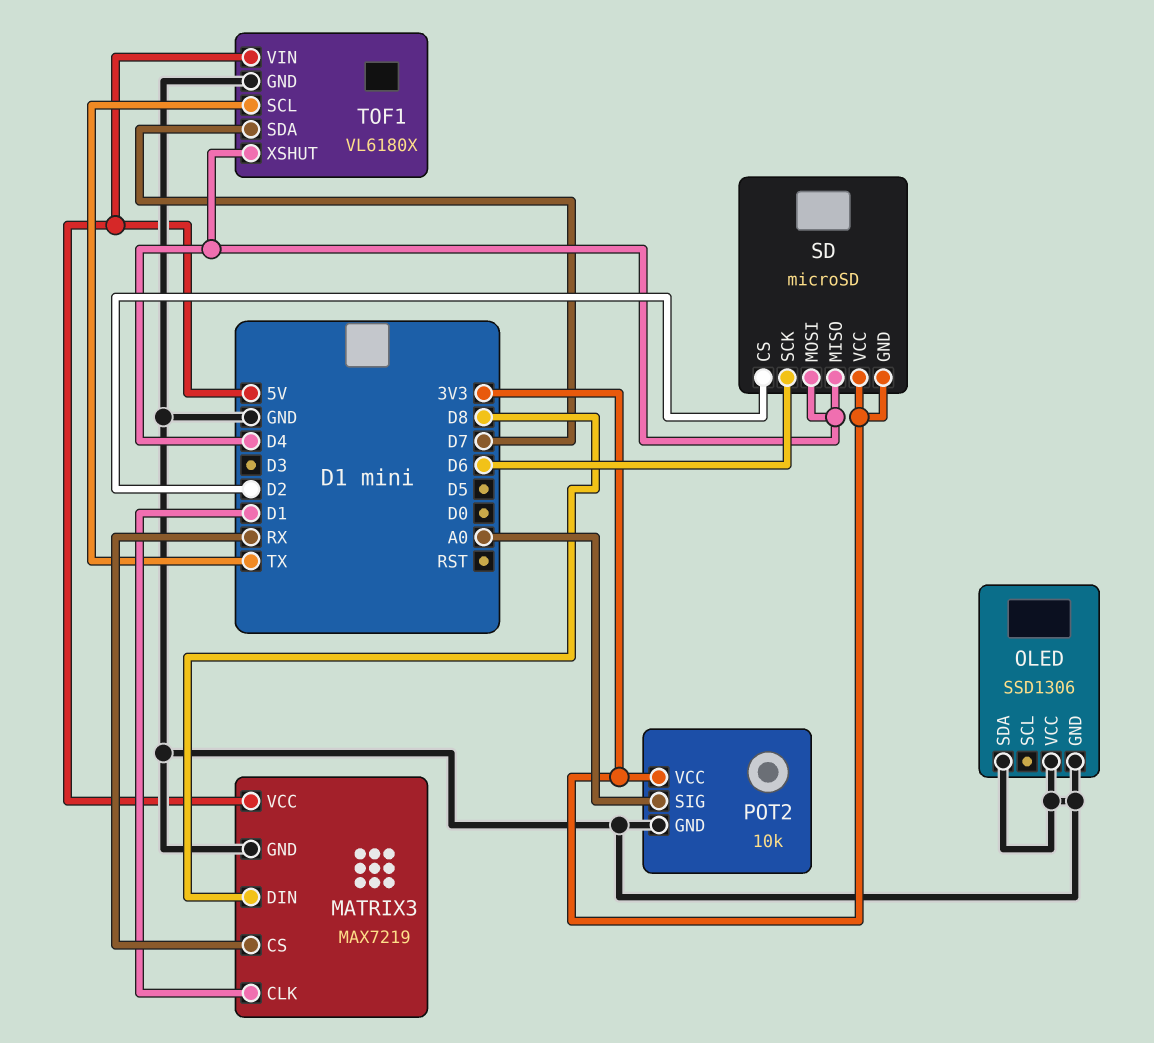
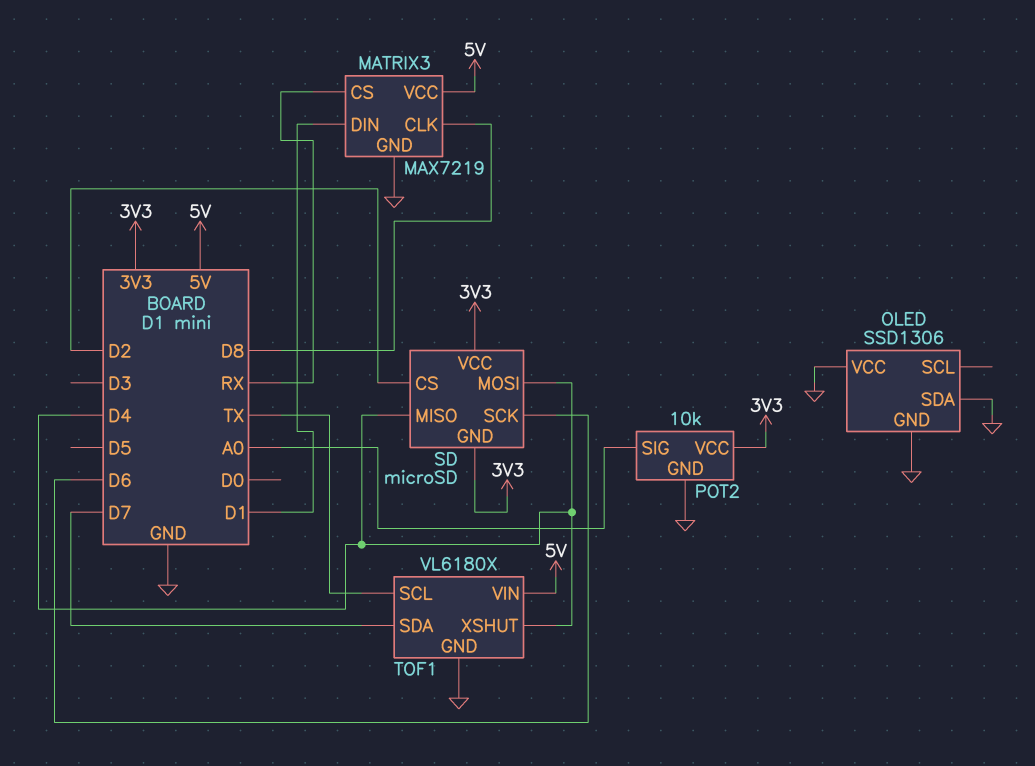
MATRIX3 pin CLK: D1 -> D8
MATRIX3 pin DIN: D8 -> D1

